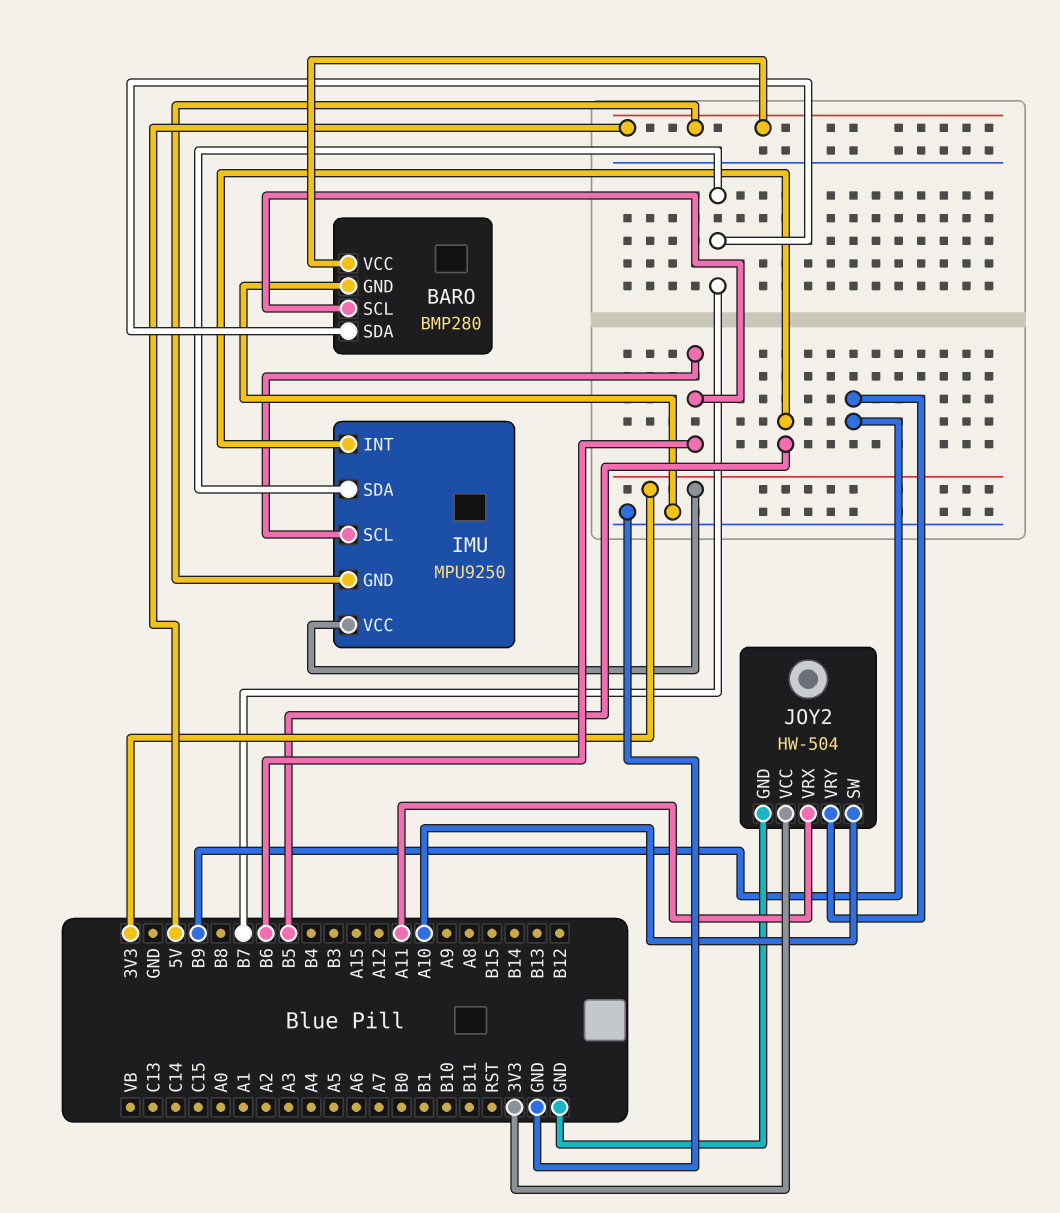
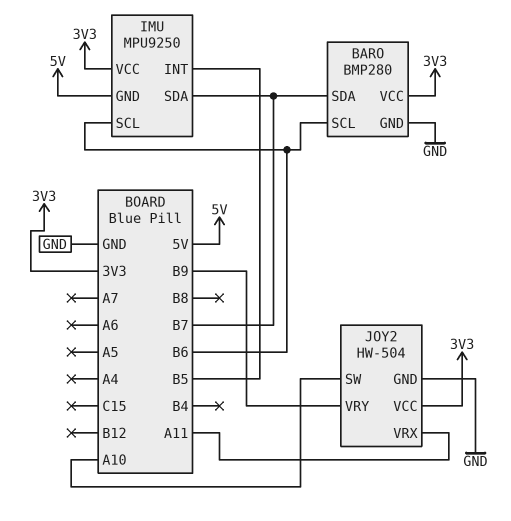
BARO pin VCC: 5V -> 3V3

